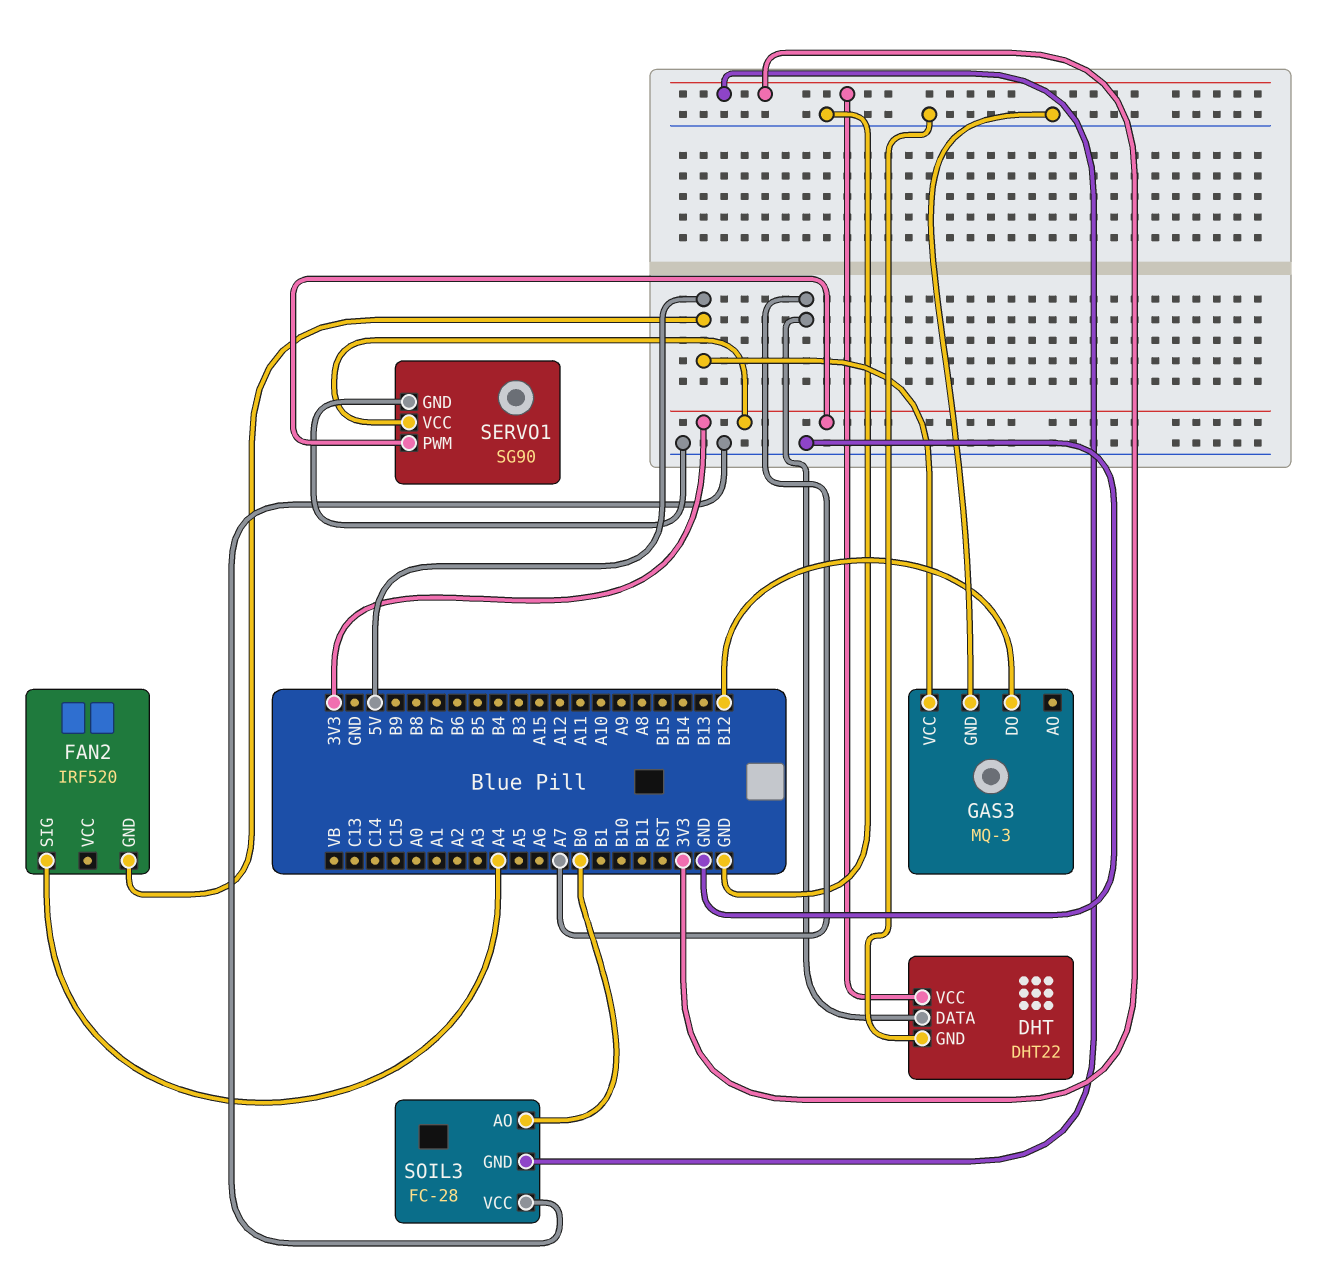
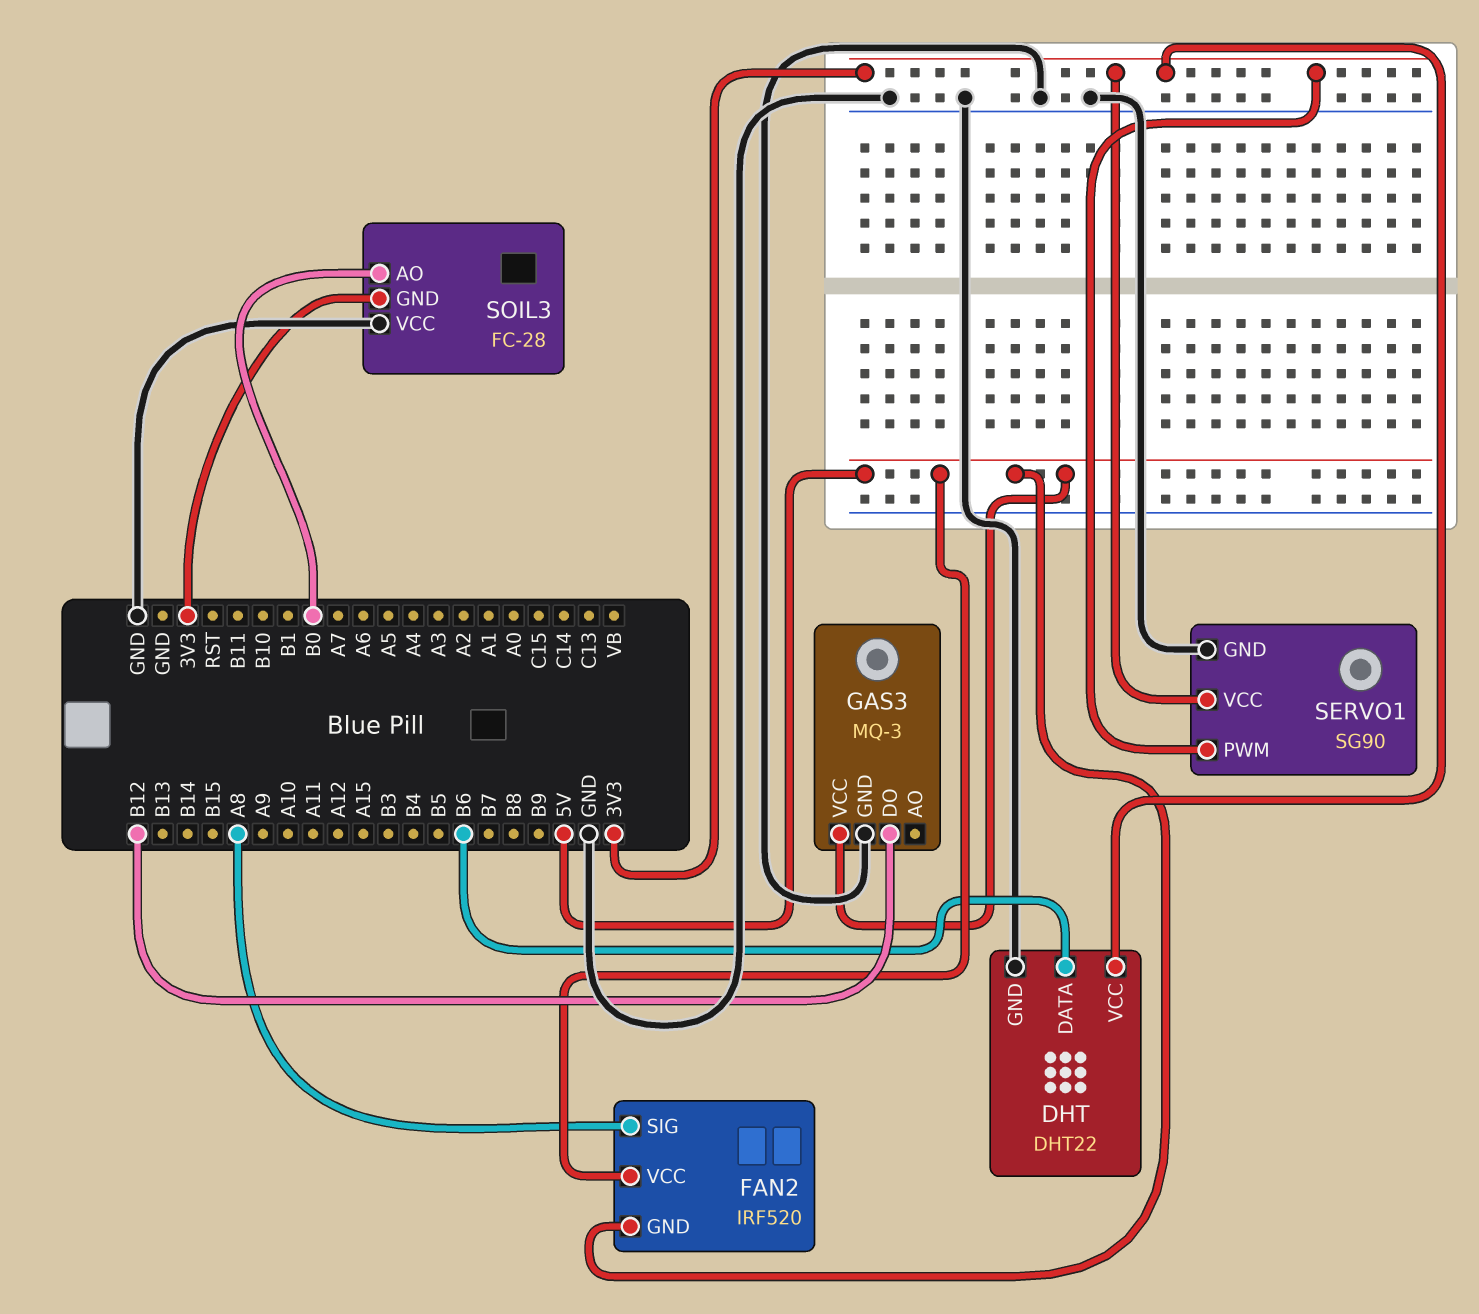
DHT pin DATA: A7 -> B6
FAN2 pin SIG: A4 -> A8
FAN2 pin VCC: none -> 5V

